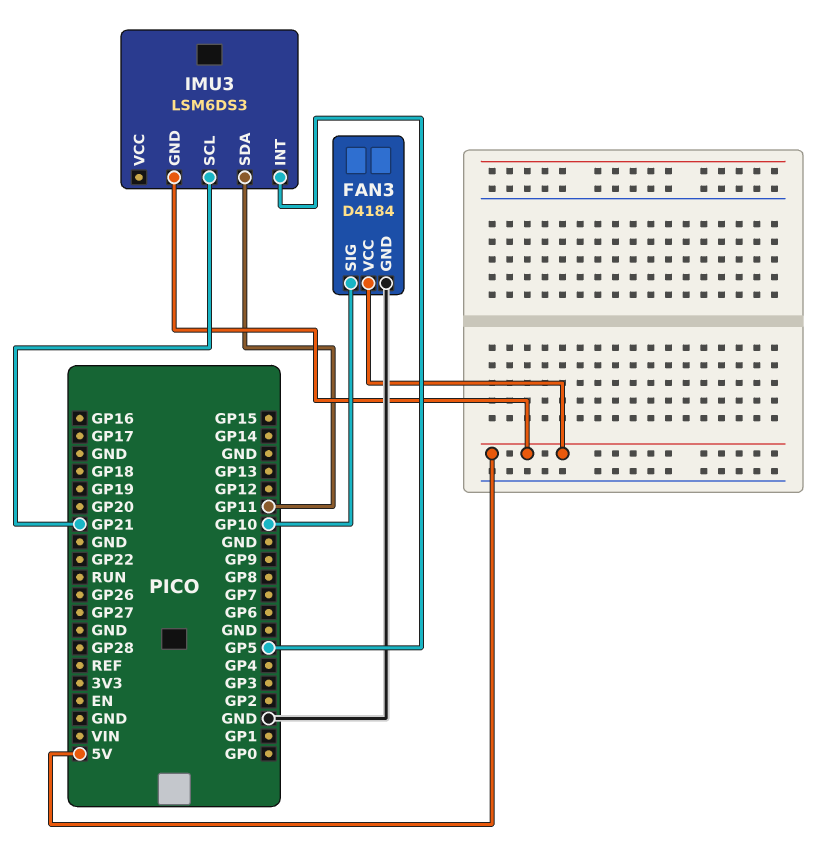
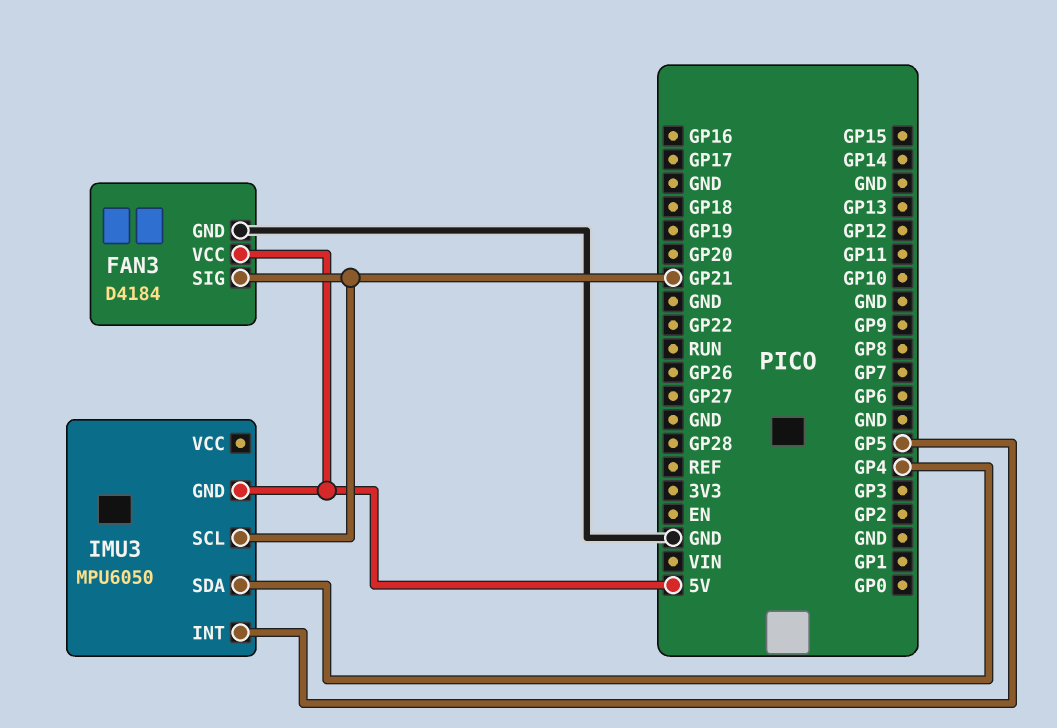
FAN3 pin SIG: GP10 -> GP21
IMU3: LSM6DS3 -> MPU6050
IMU3 pin SDA: GP11 -> GP4

